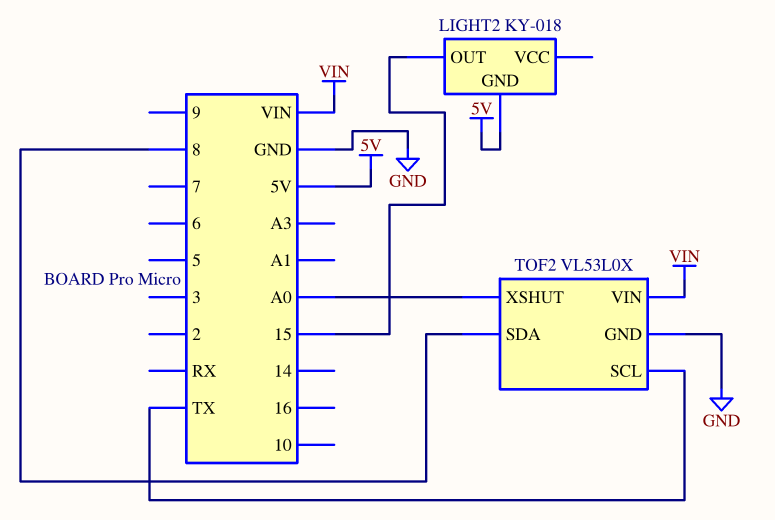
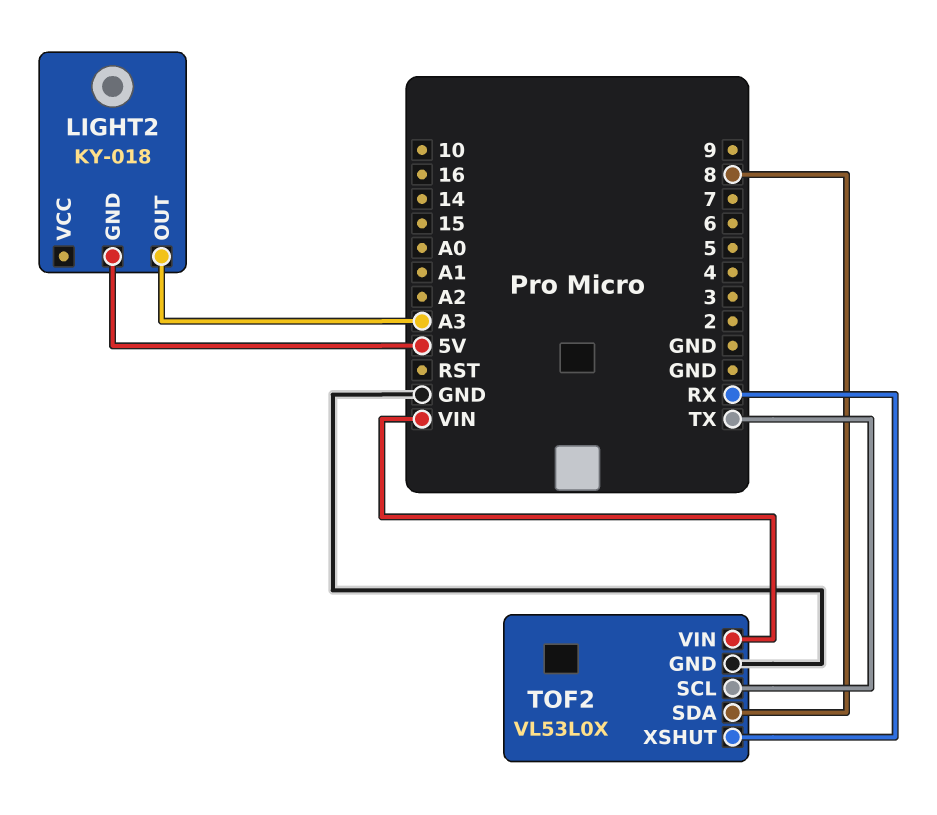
LIGHT2 pin OUT: 15 -> A3
TOF2 pin XSHUT: A0 -> RX

